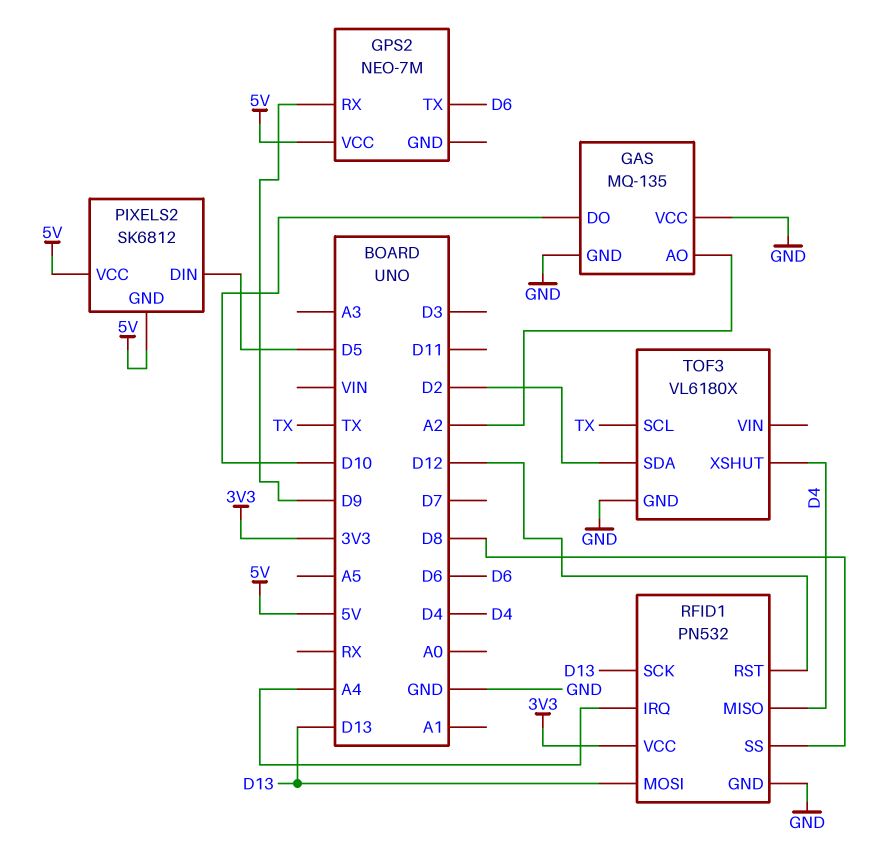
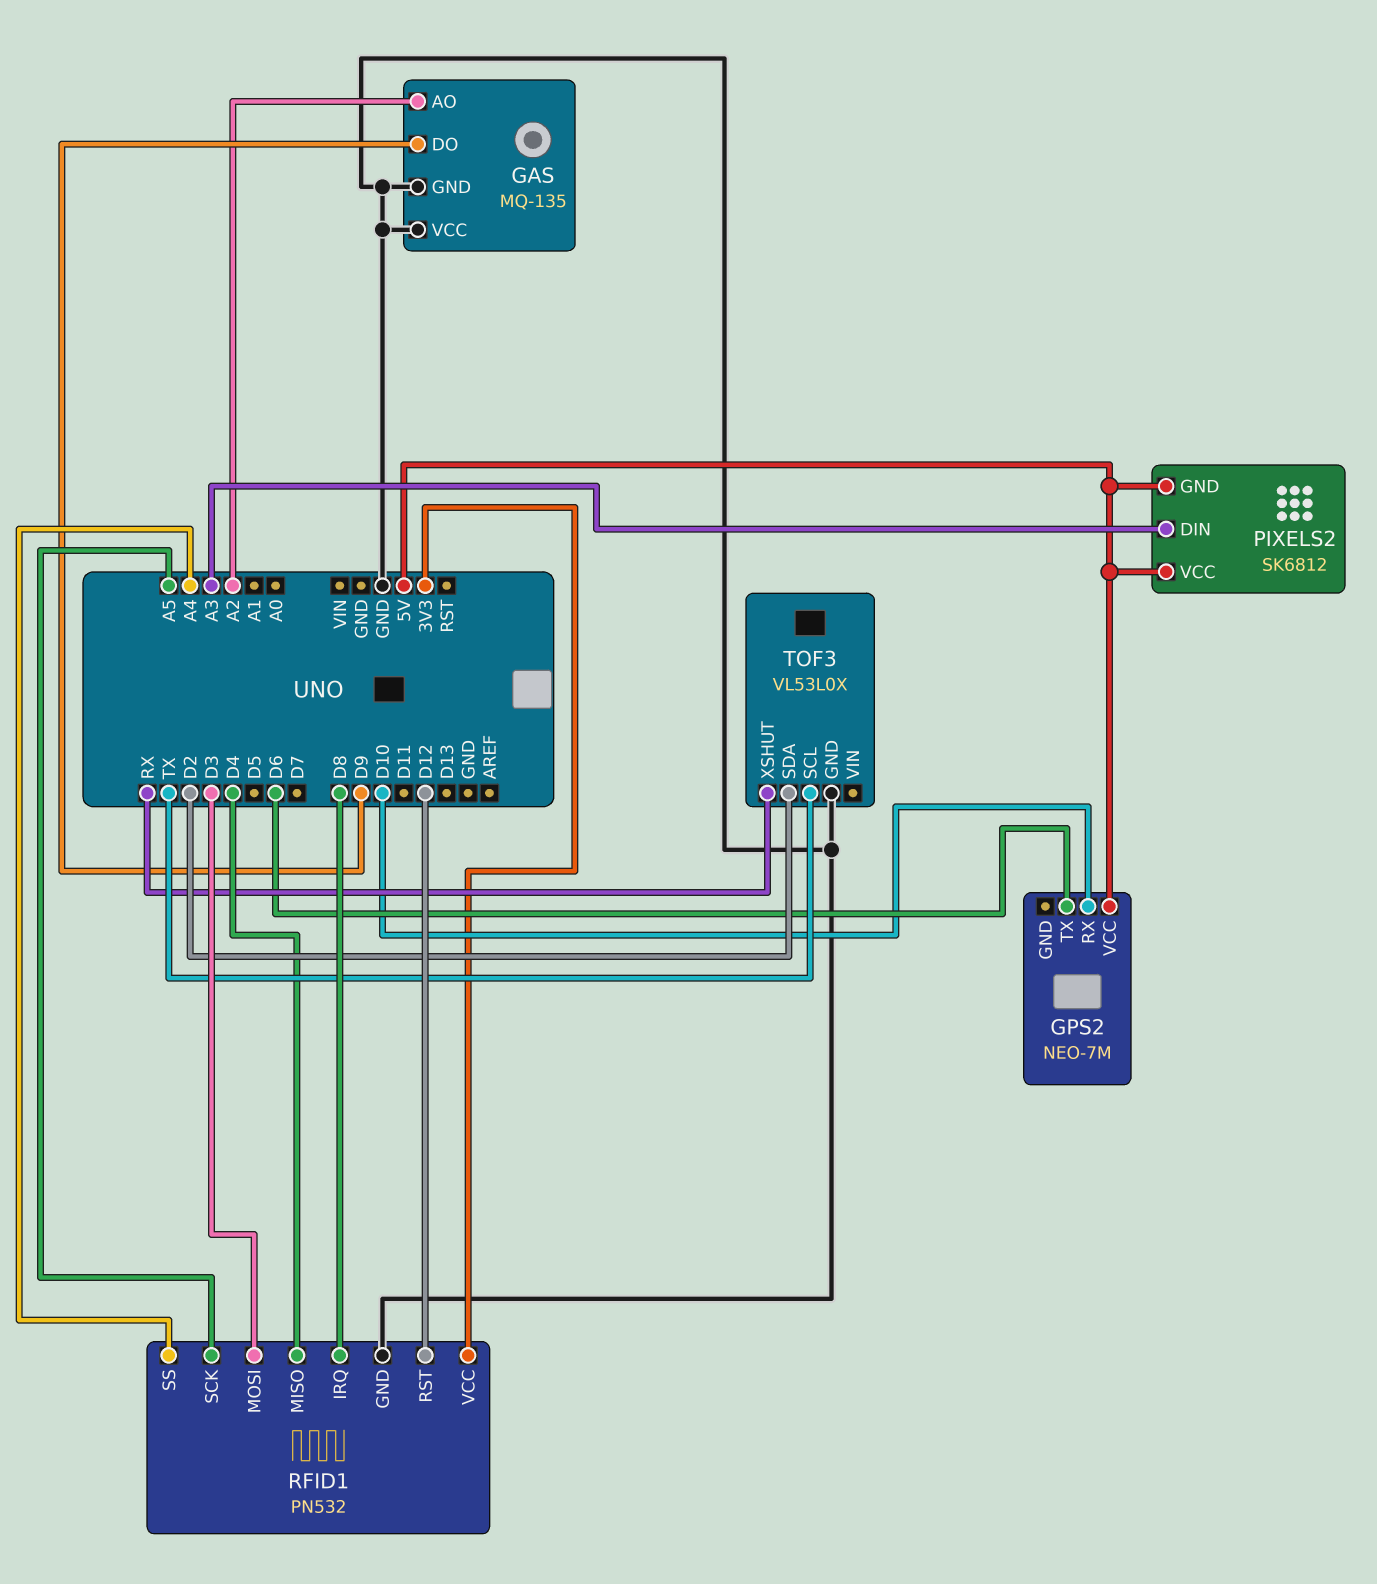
GAS pin DO: D10 -> D9
GPS2 pin RX: D9 -> D10
PIXELS2 pin DIN: D5 -> A3
RFID1 pin IRQ: A4 -> D8
RFID1 pin MOSI: D13 -> D3
RFID1 pin SCK: D13 -> A5
RFID1 pin SS: D8 -> A4
TOF3: VL6180X -> VL53L0X
TOF3 pin XSHUT: D4 -> RX

